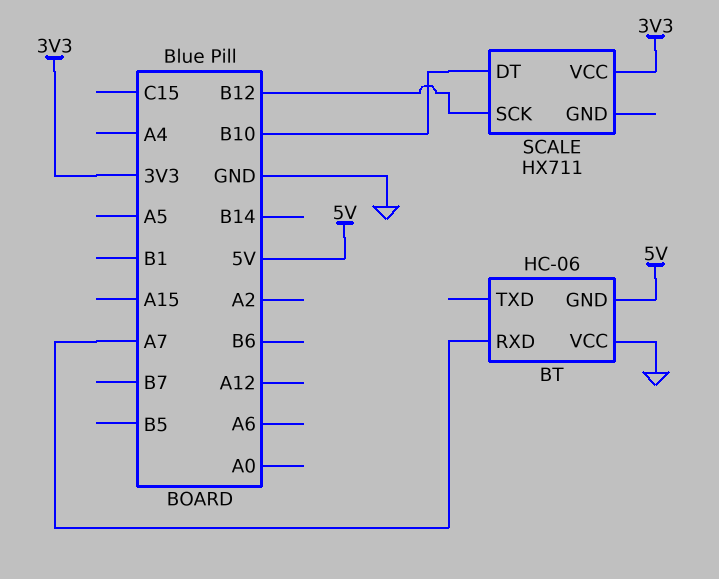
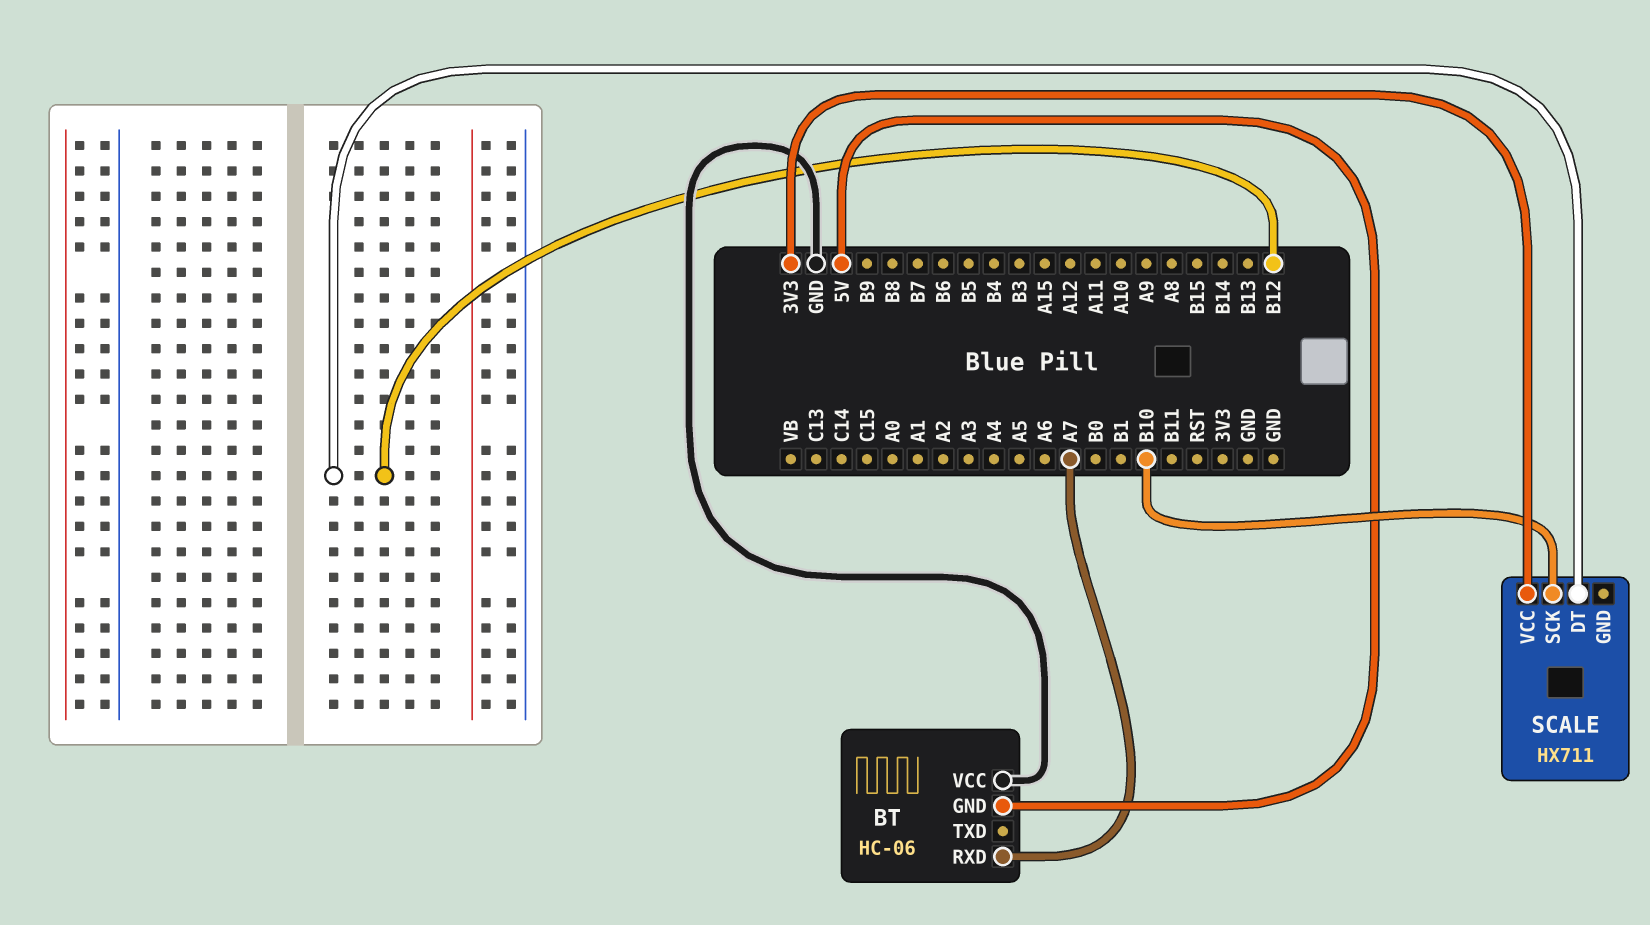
SCALE pin DT: B10 -> B12
SCALE pin SCK: B12 -> B10

